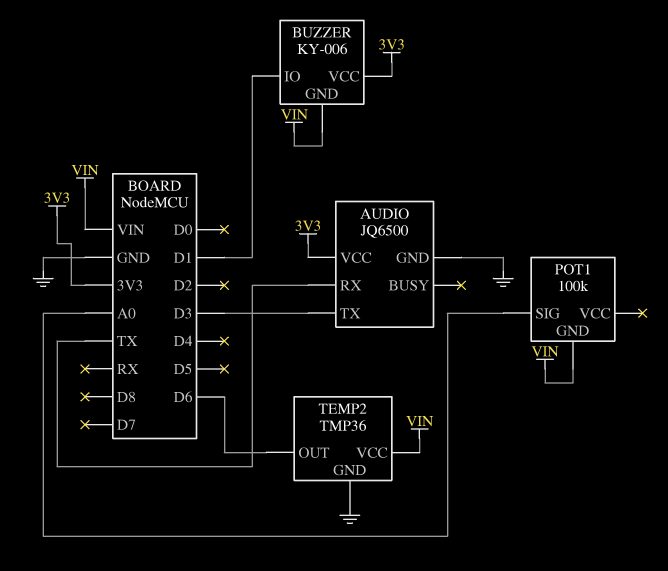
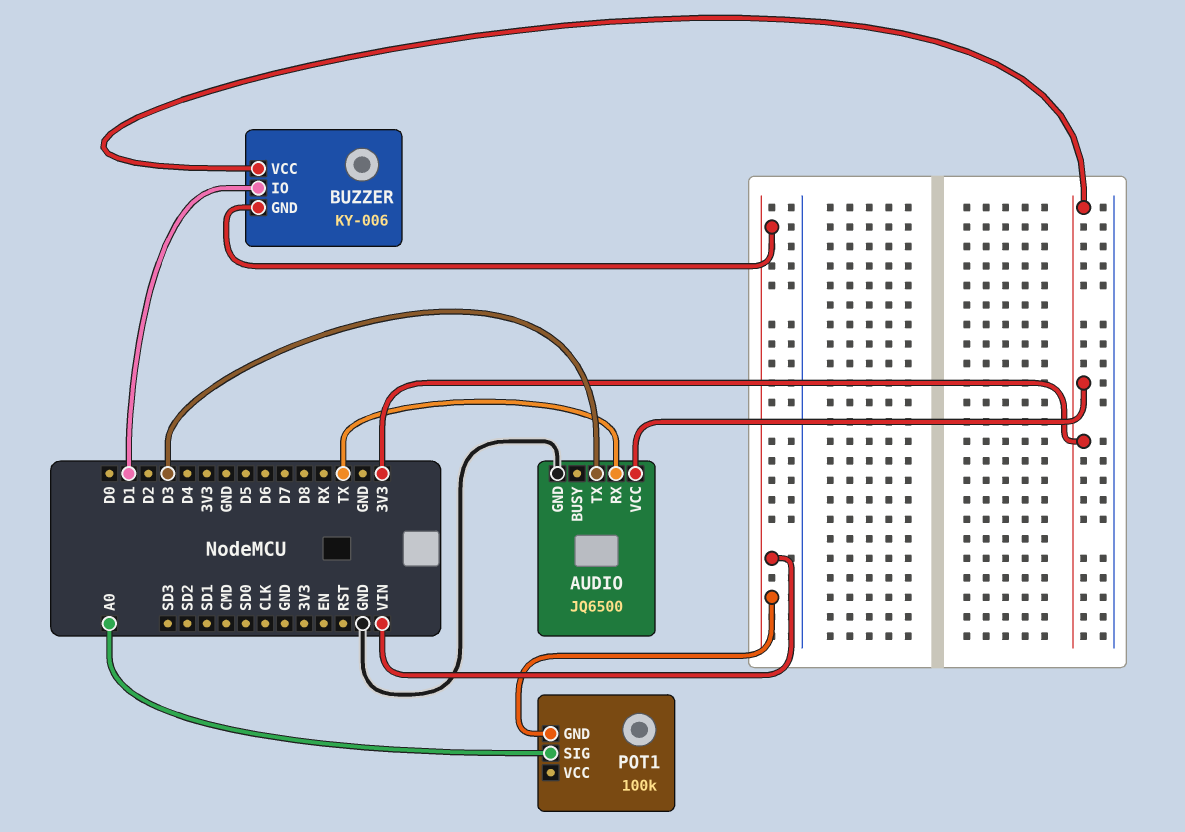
TEMP2: TMP36 -> none
TEMP2 pin GND: GND -> none
TEMP2 pin OUT: D6 -> none
TEMP2 pin VCC: VIN -> none

